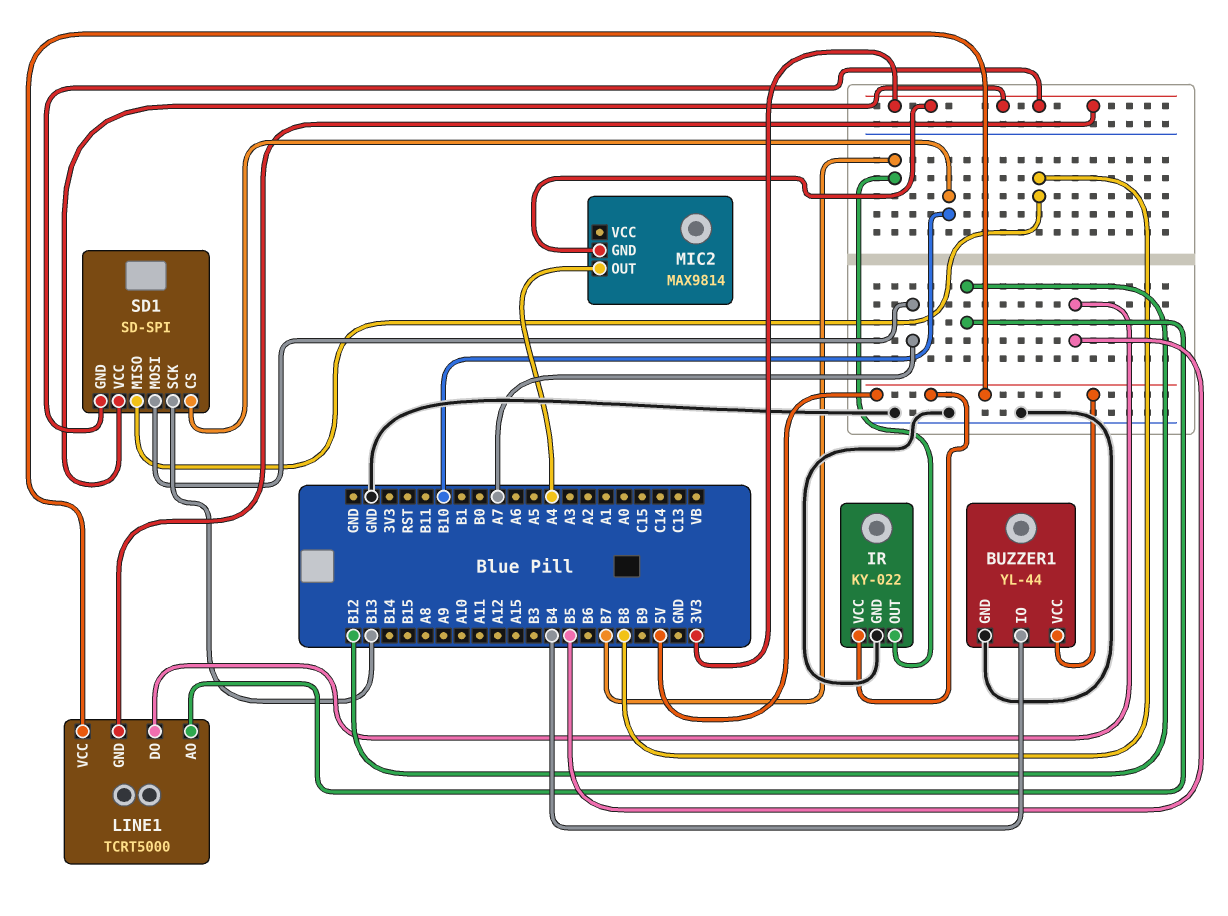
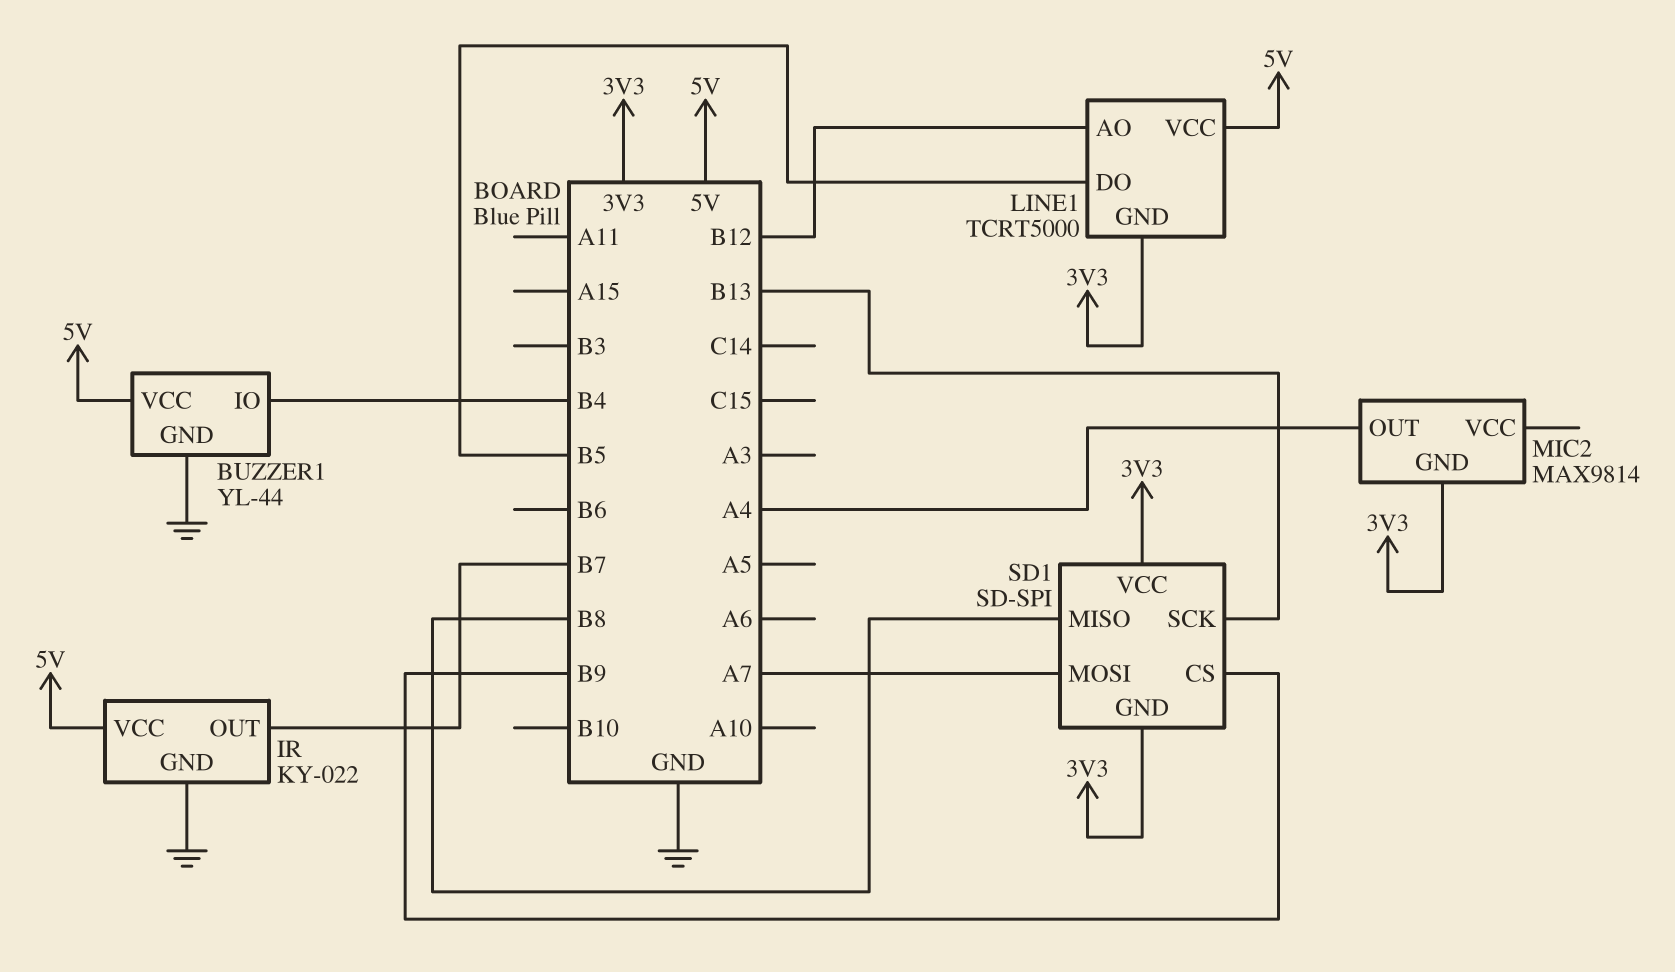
SD1 pin CS: B10 -> B9

